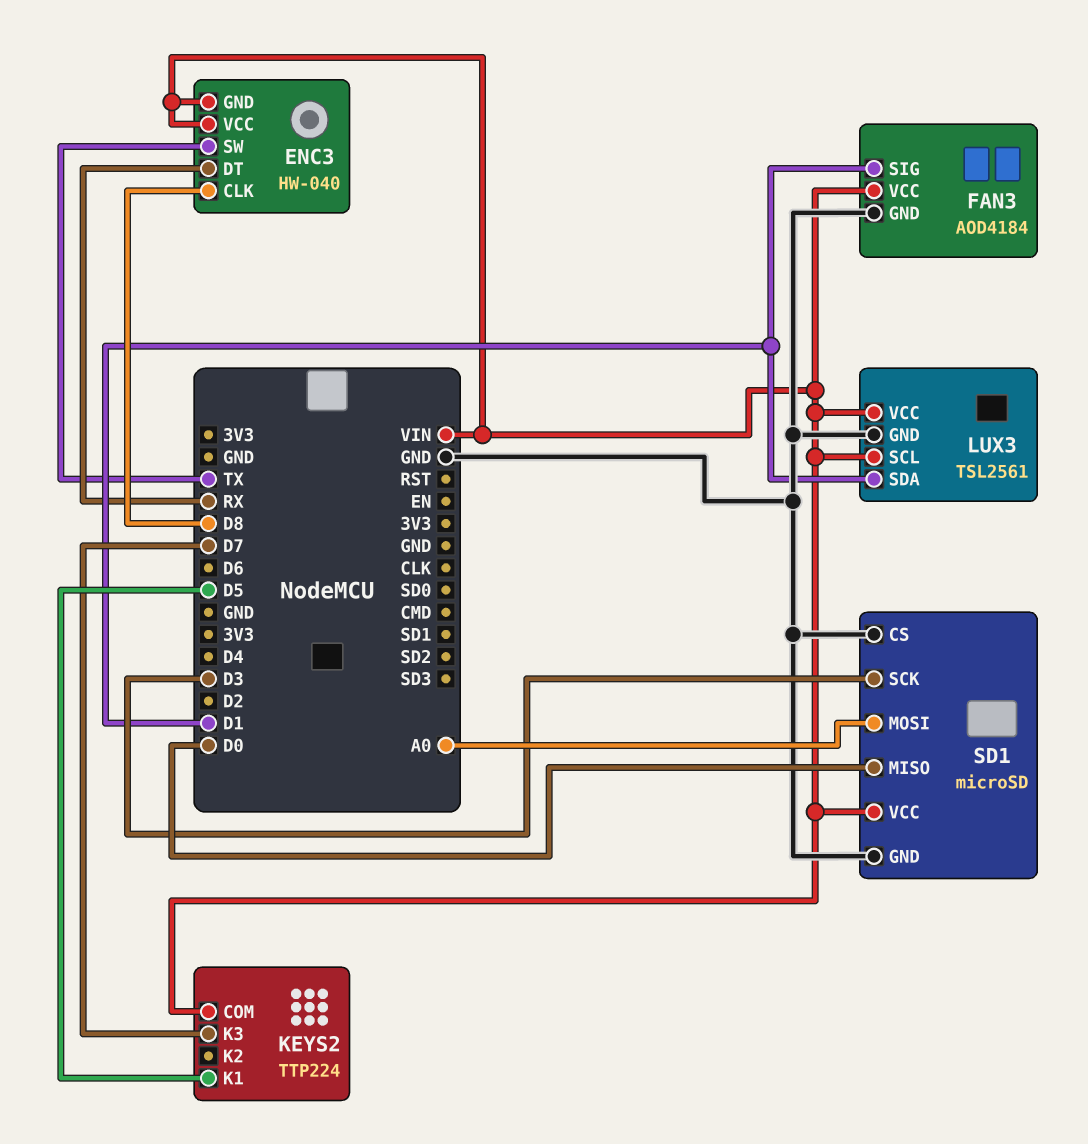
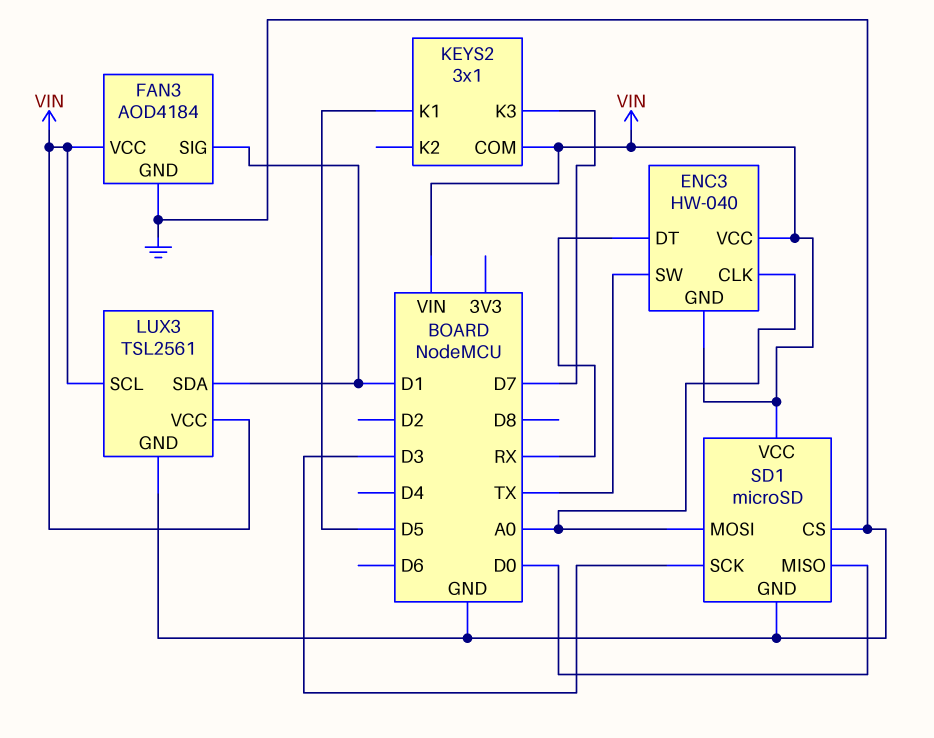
ENC3 pin CLK: D8 -> A0
KEYS2: TTP224 -> 3x1

